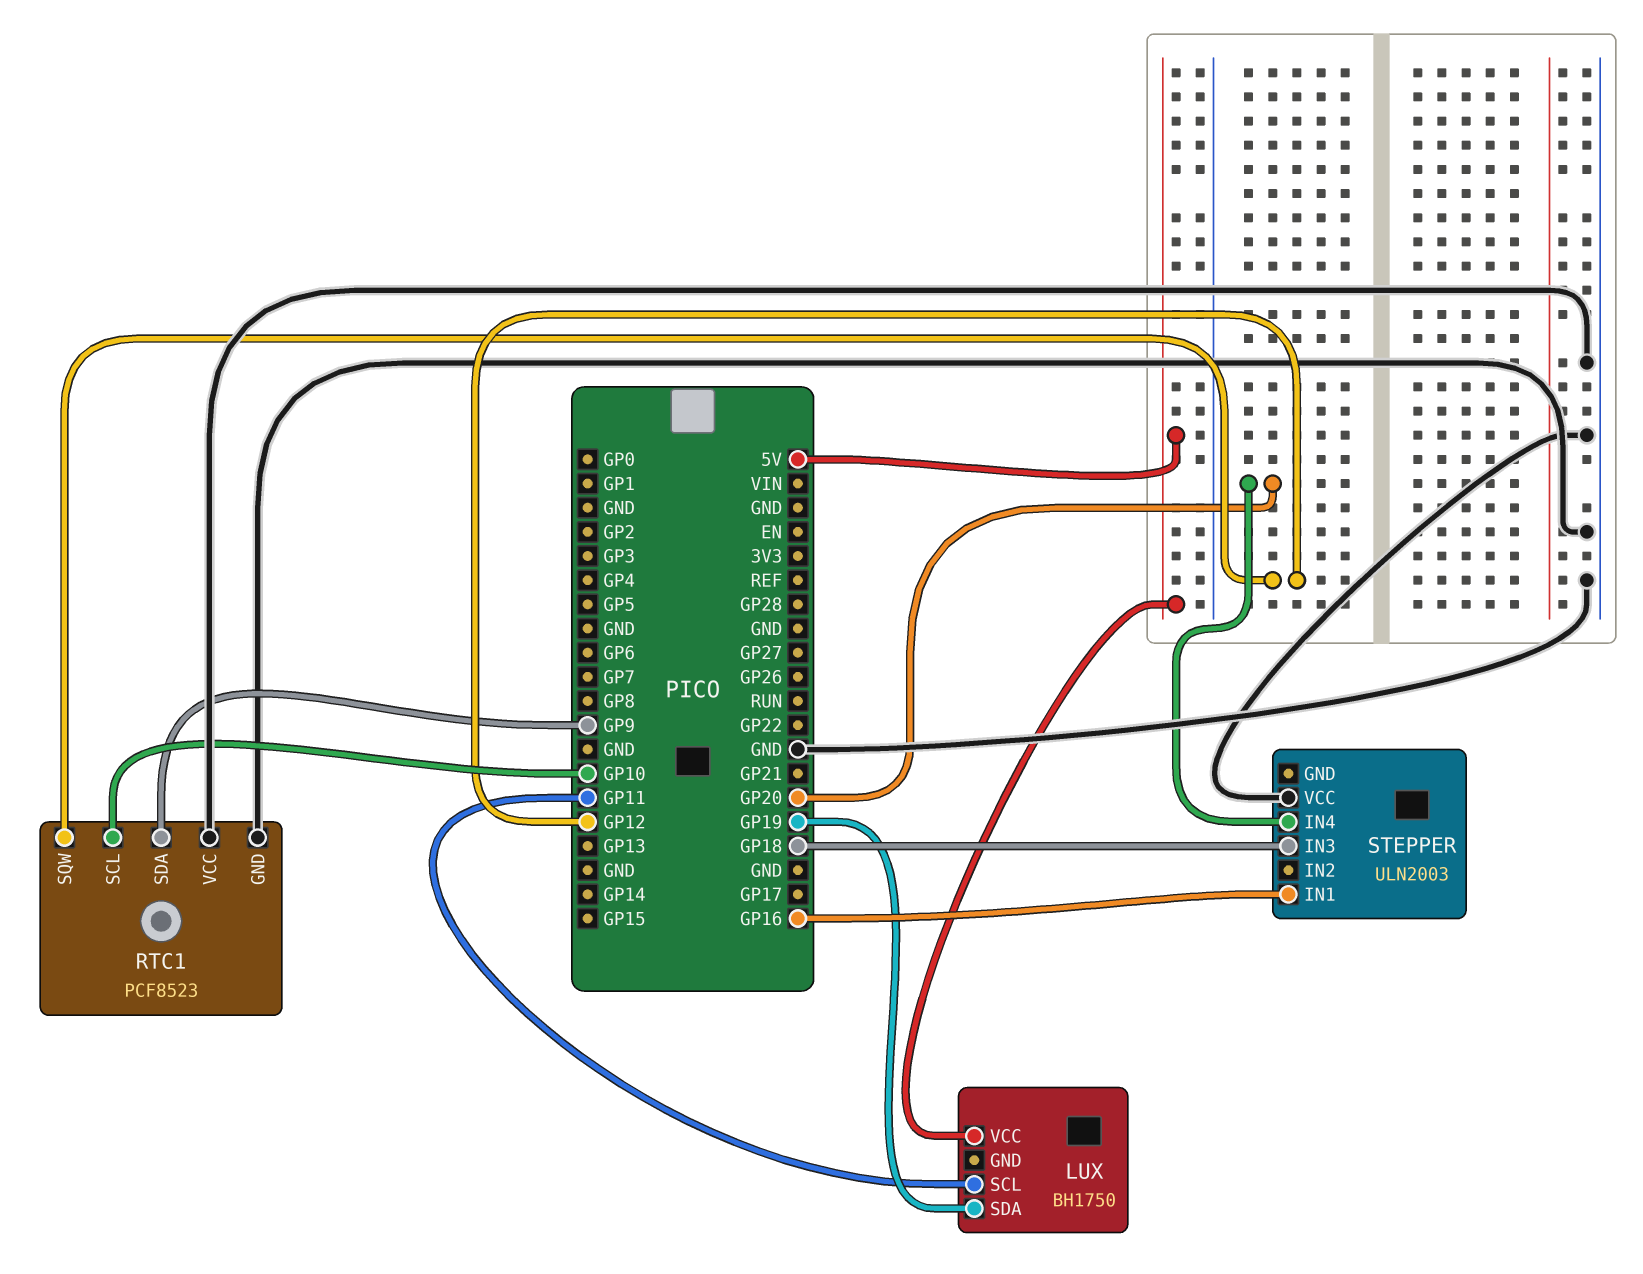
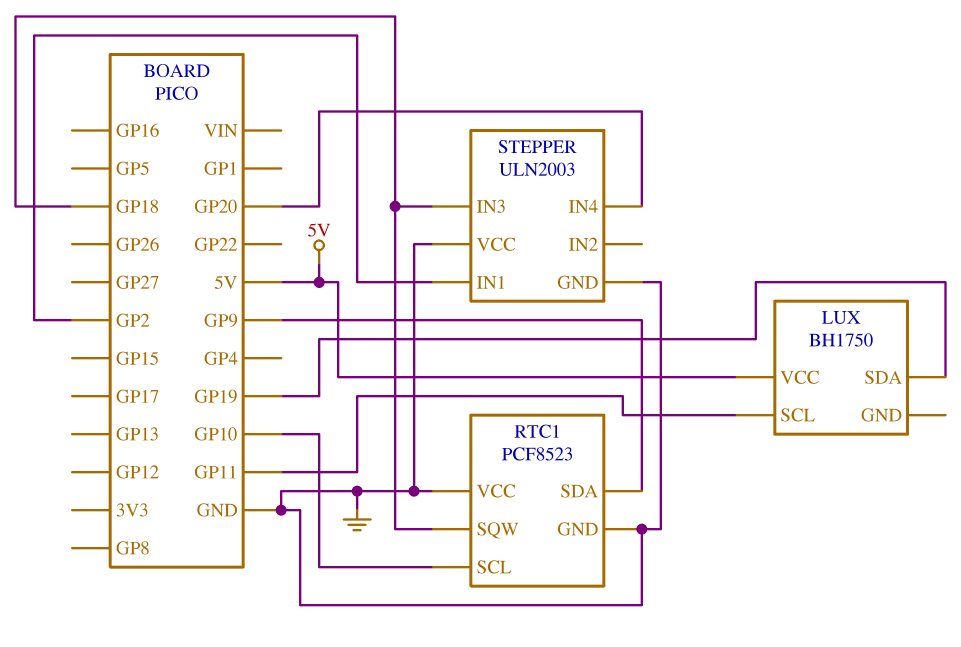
RTC1 pin SQW: GP12 -> GP18
STEPPER pin GND: none -> GND
STEPPER pin IN1: GP16 -> GP2

